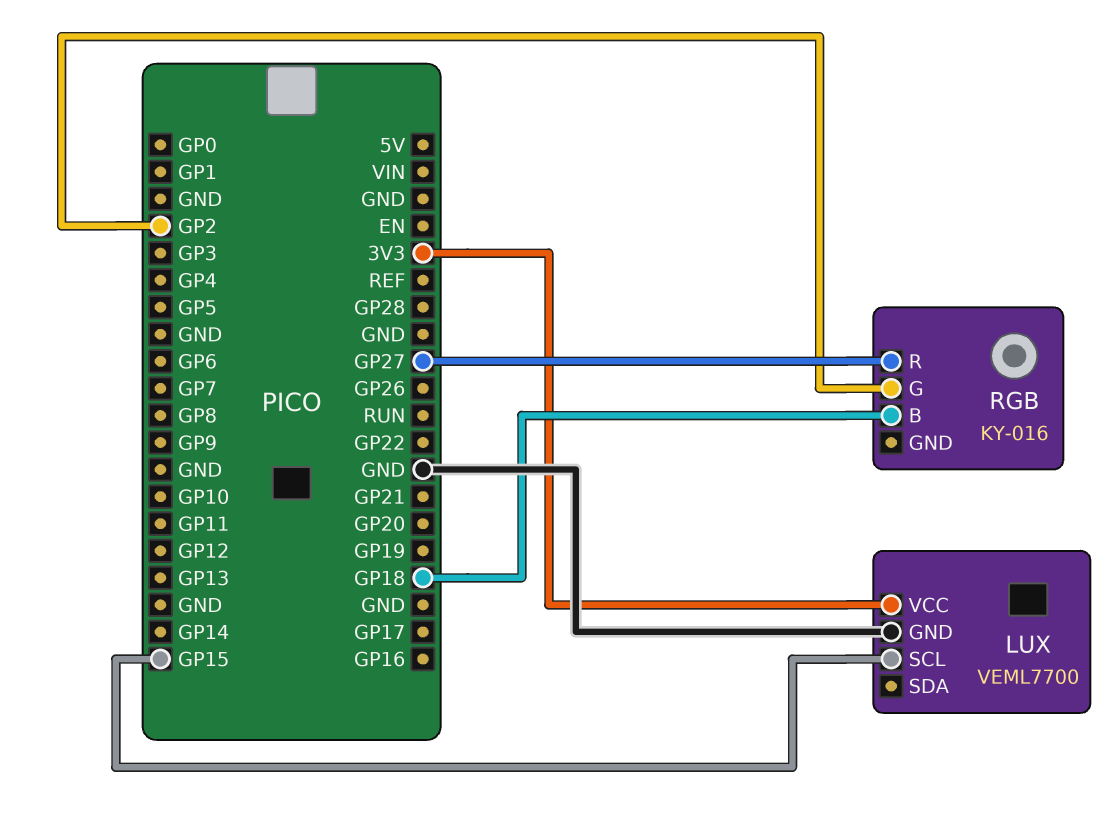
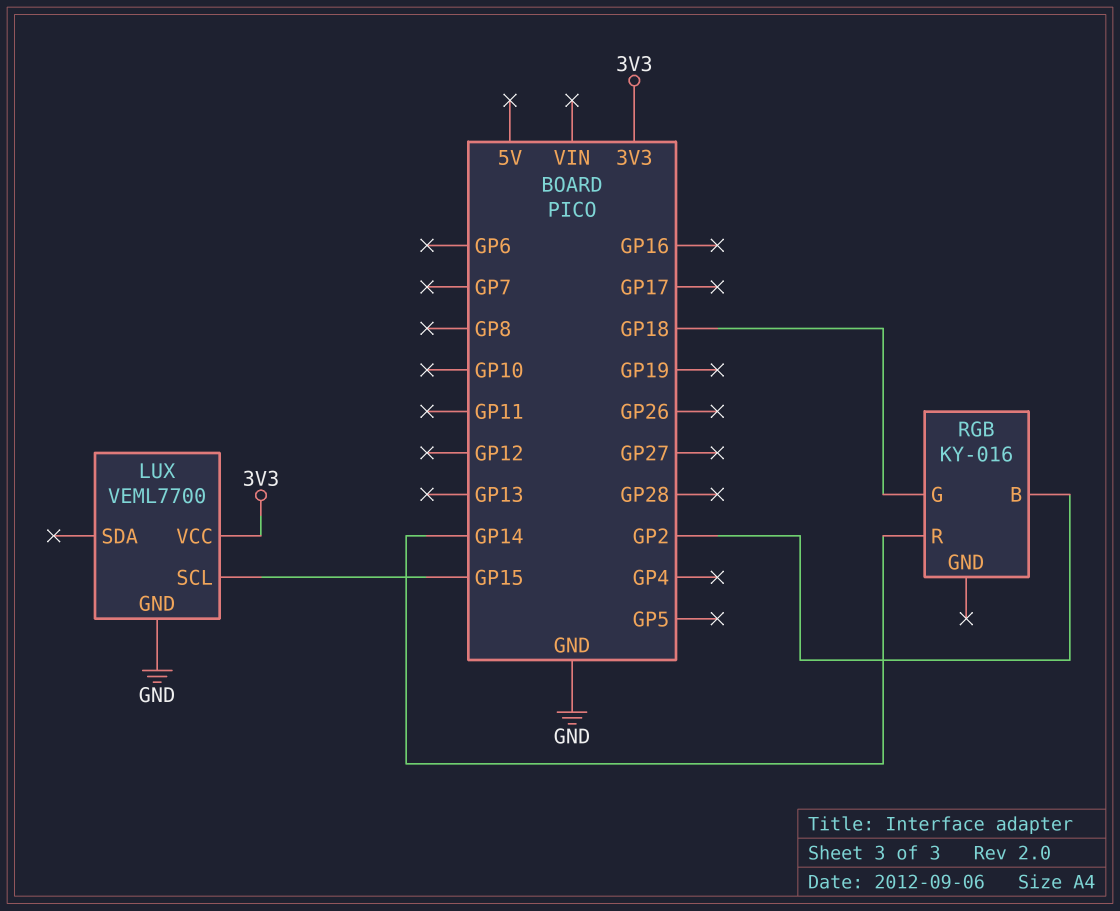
RGB pin B: GP18 -> GP2
RGB pin G: GP2 -> GP18
RGB pin R: GP27 -> GP14

